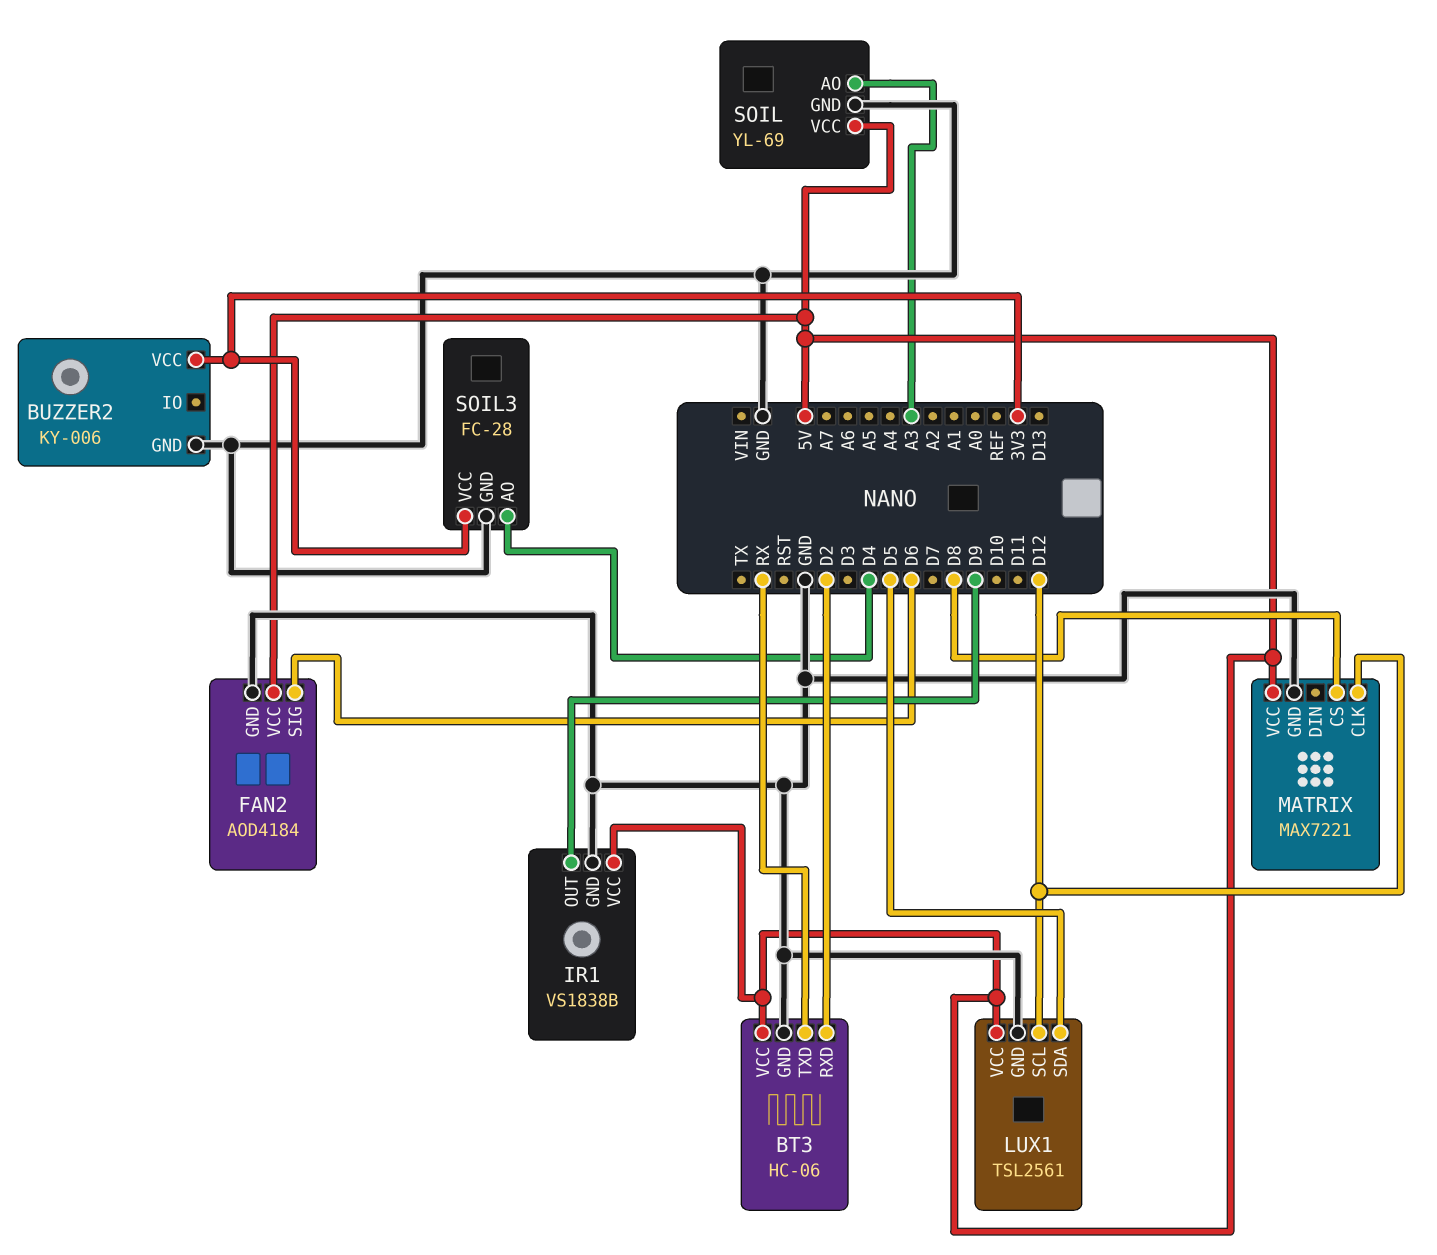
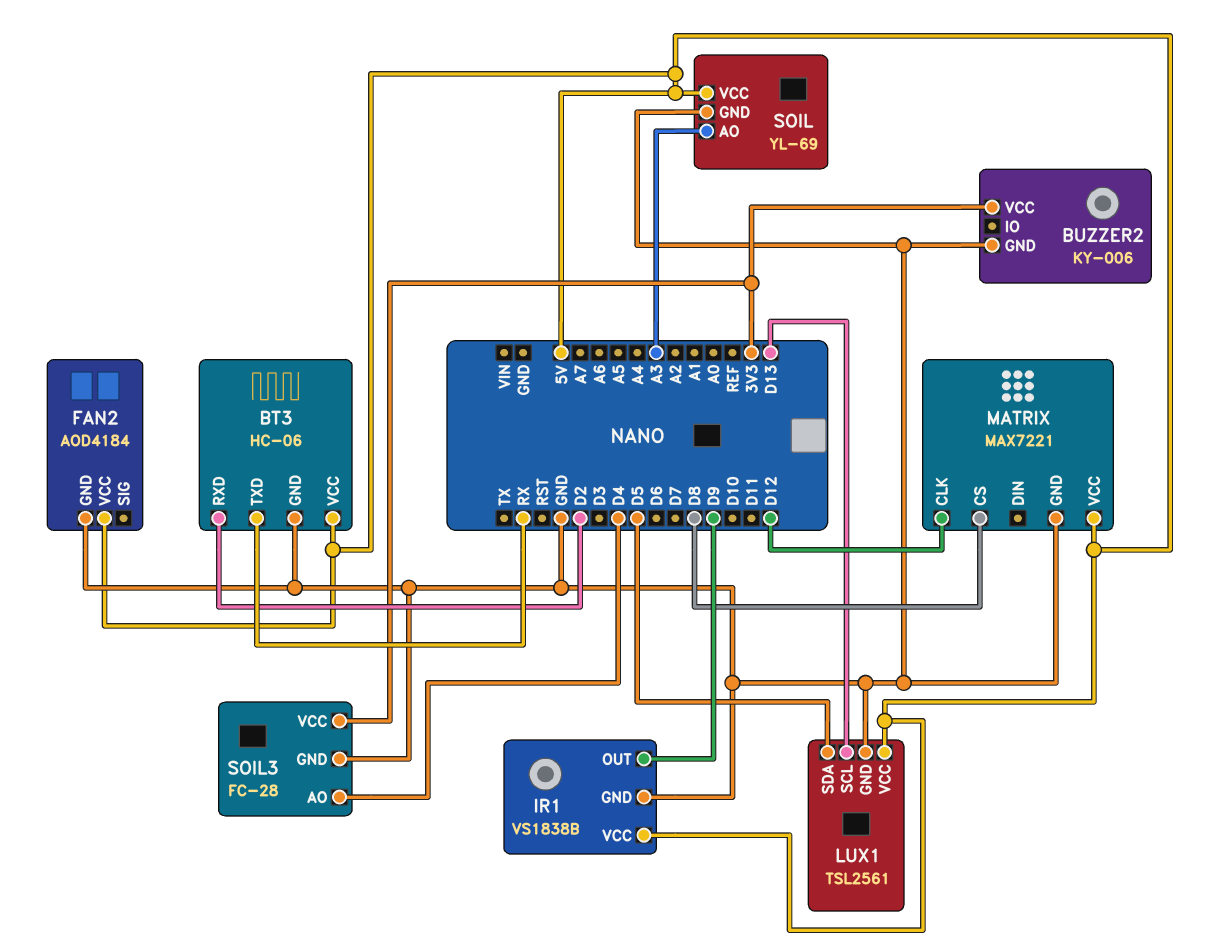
FAN2 pin SIG: D6 -> none
LUX1 pin SCL: D12 -> D13

